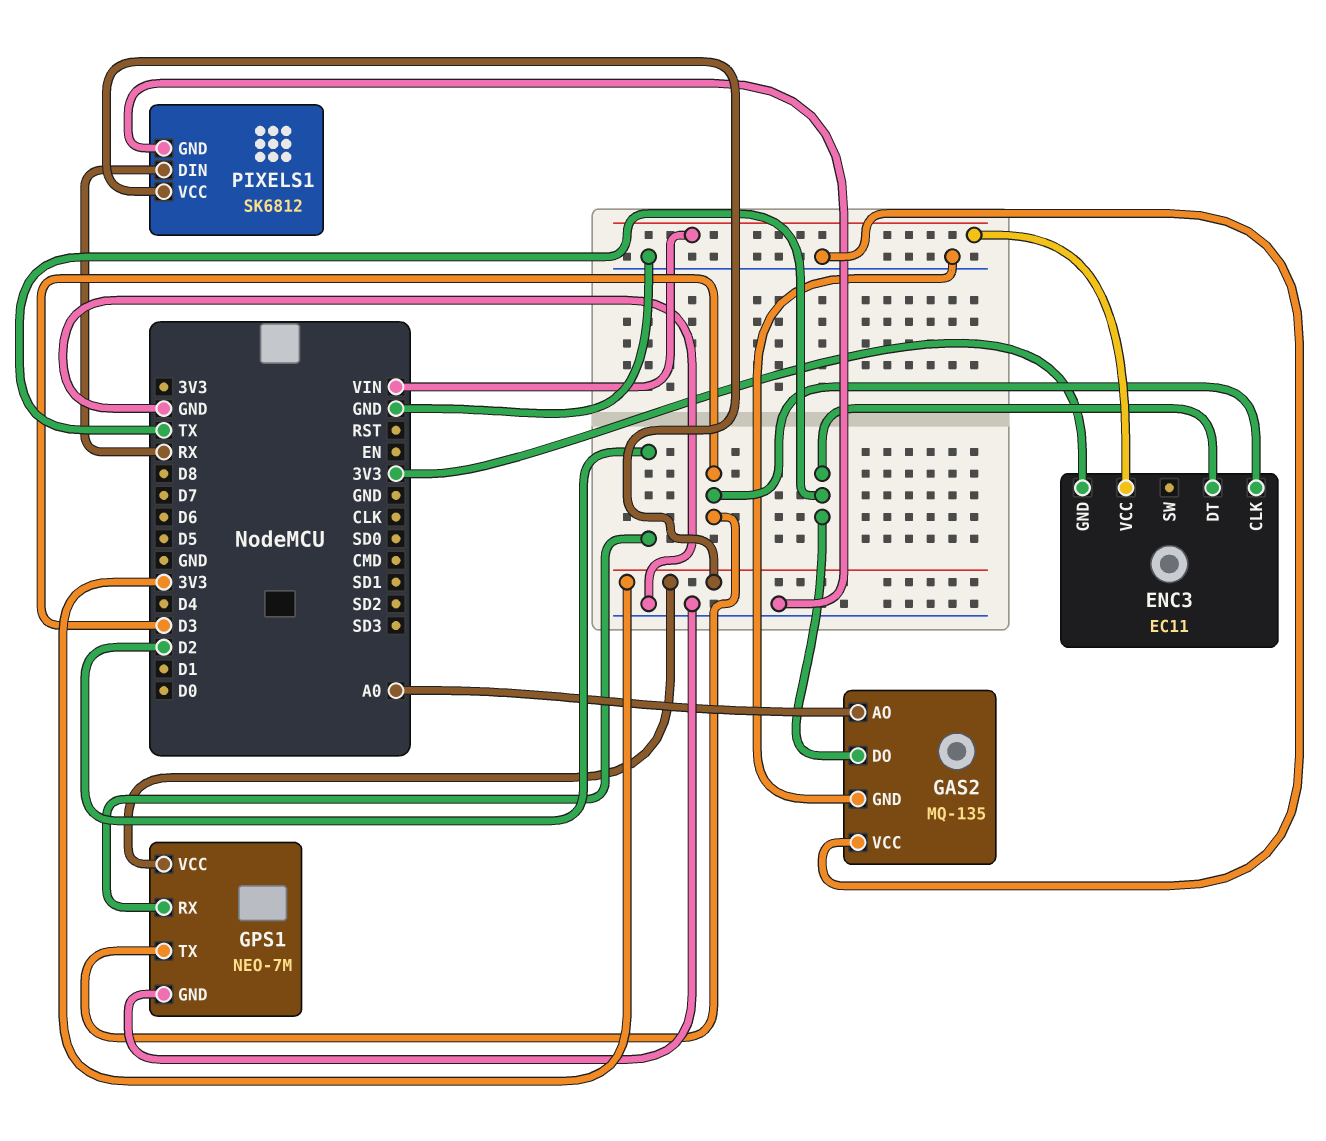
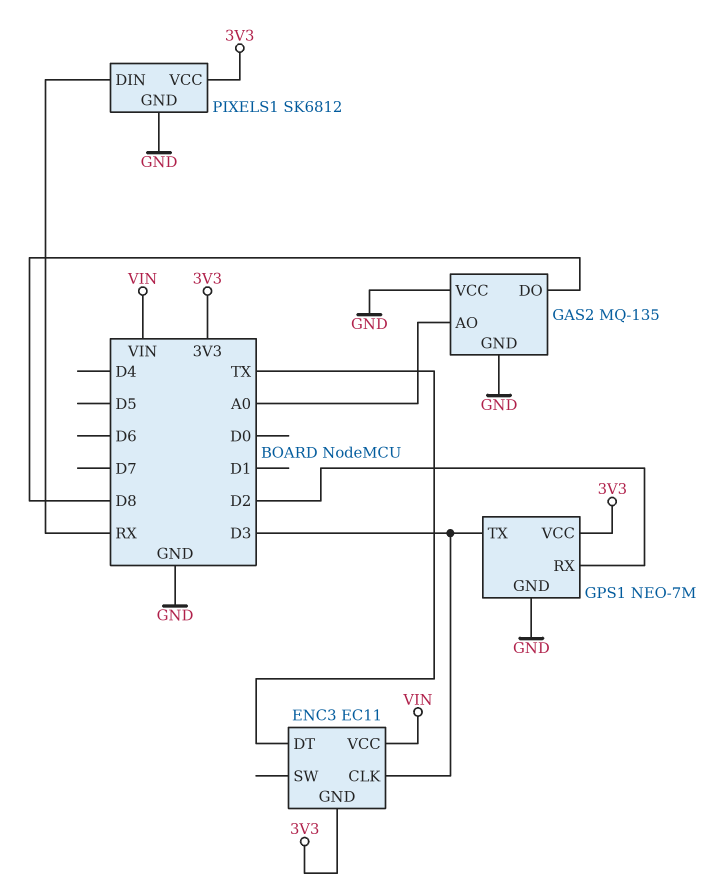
GAS2 pin DO: TX -> D8

